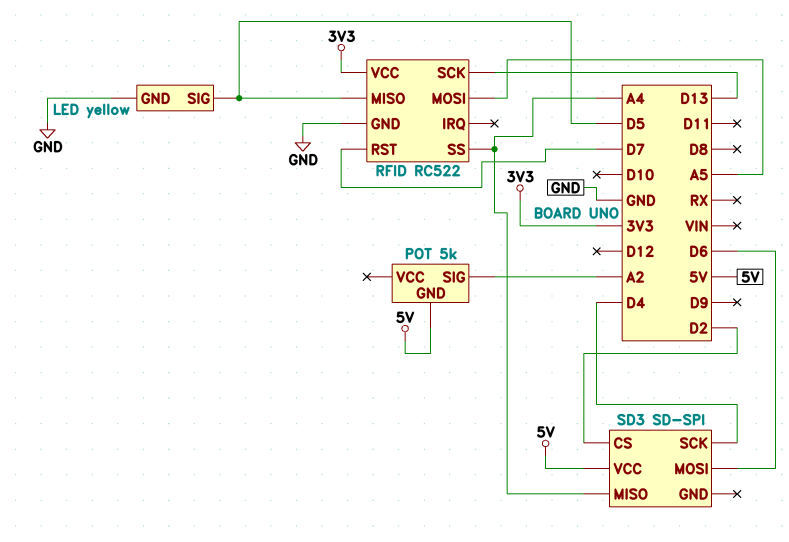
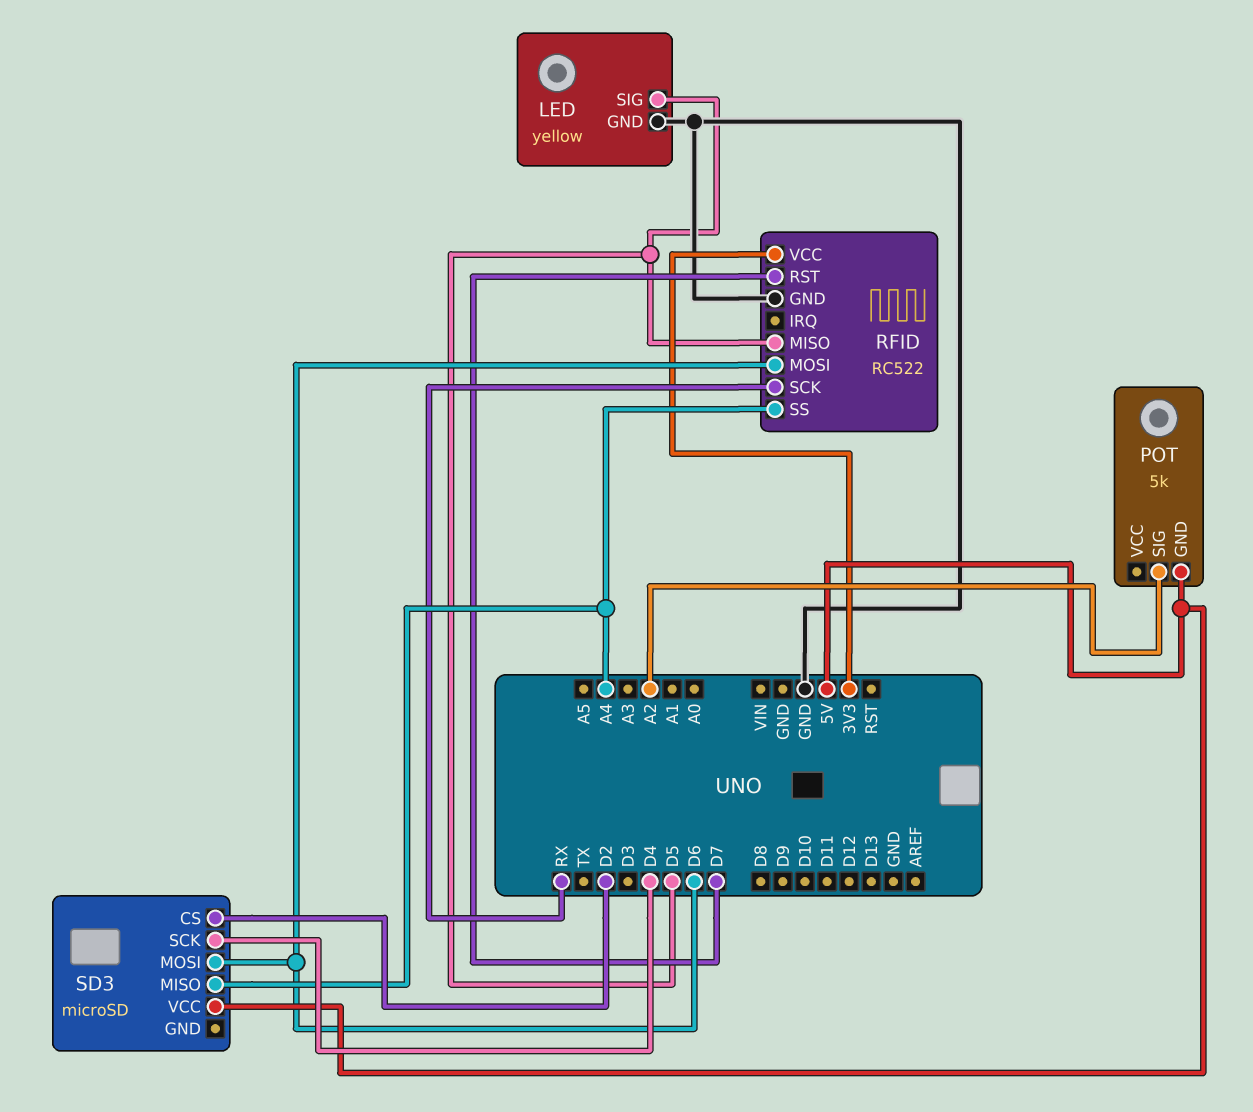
RFID pin MOSI: A5 -> D6
RFID pin SCK: D13 -> RX
SD3: SD-SPI -> microSD

